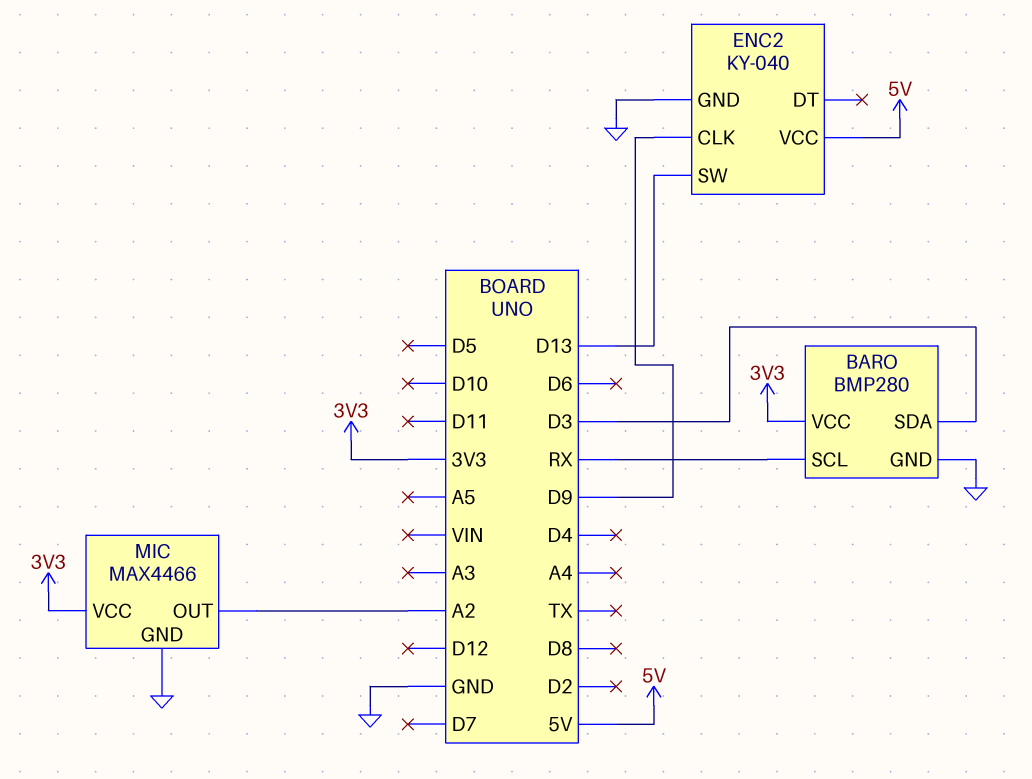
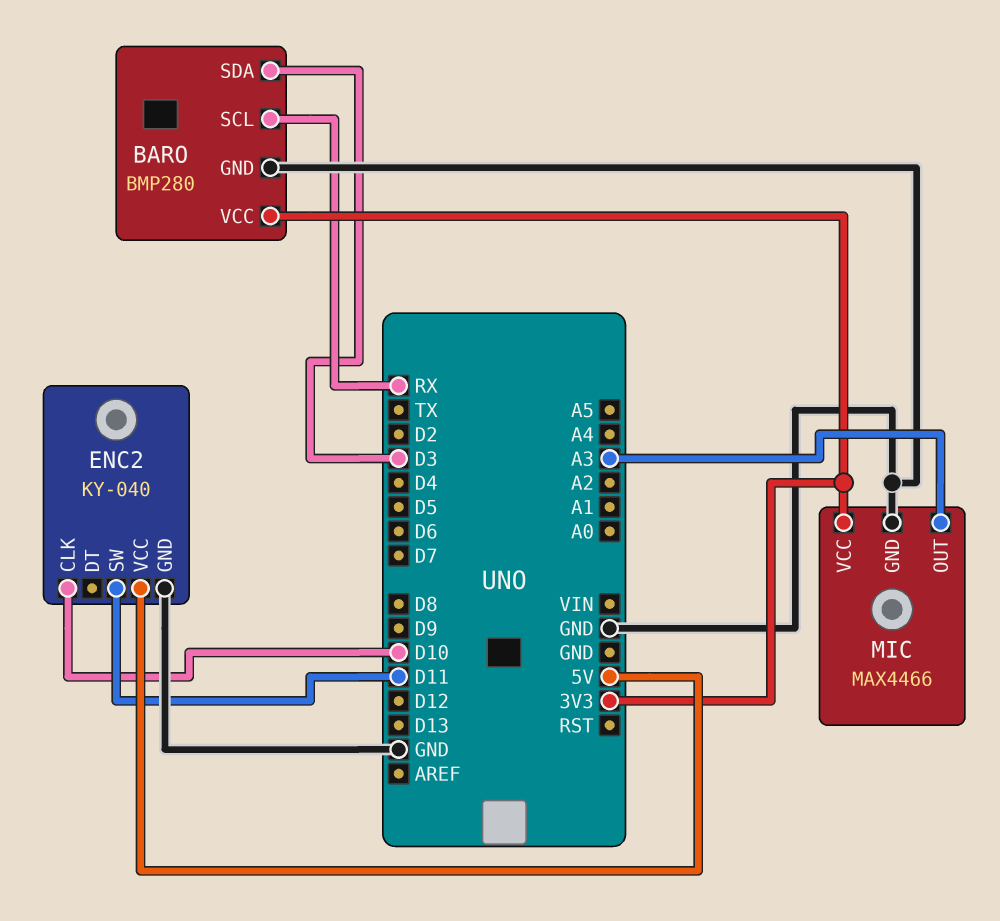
ENC2 pin CLK: D9 -> D10
ENC2 pin SW: D13 -> D11
MIC pin OUT: A2 -> A3

